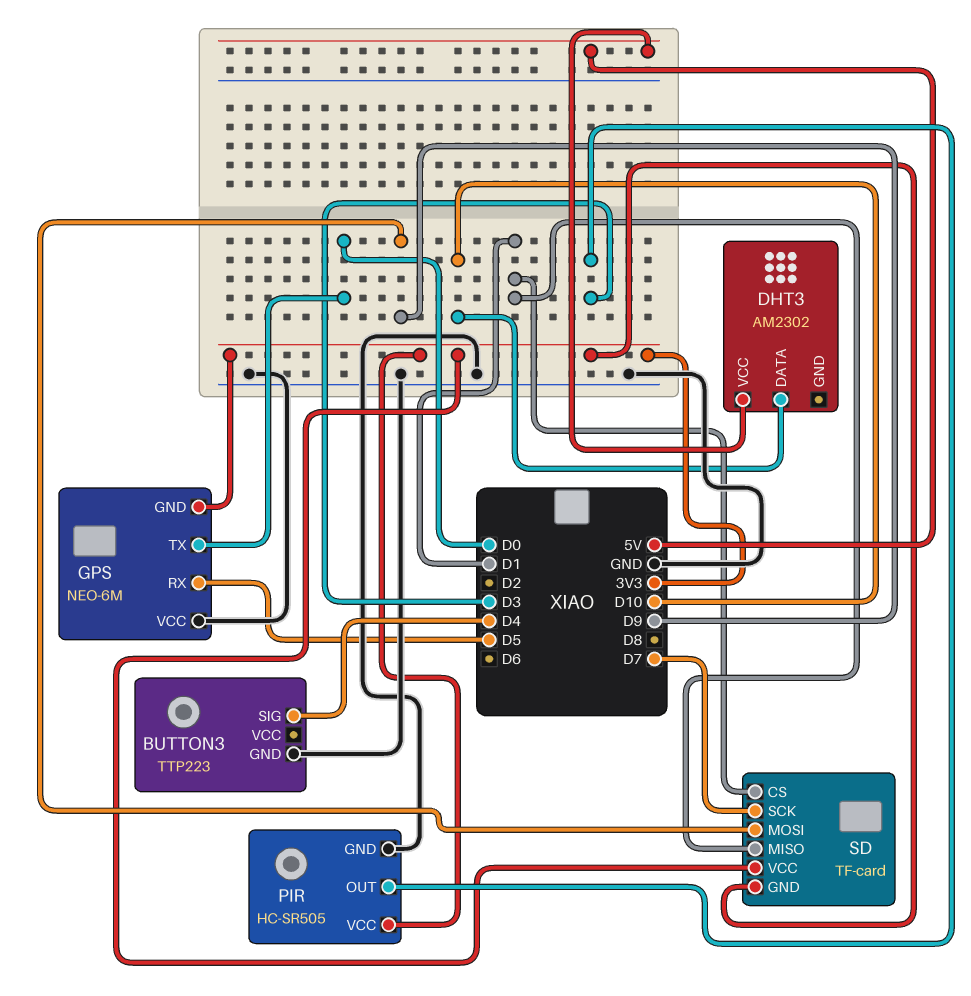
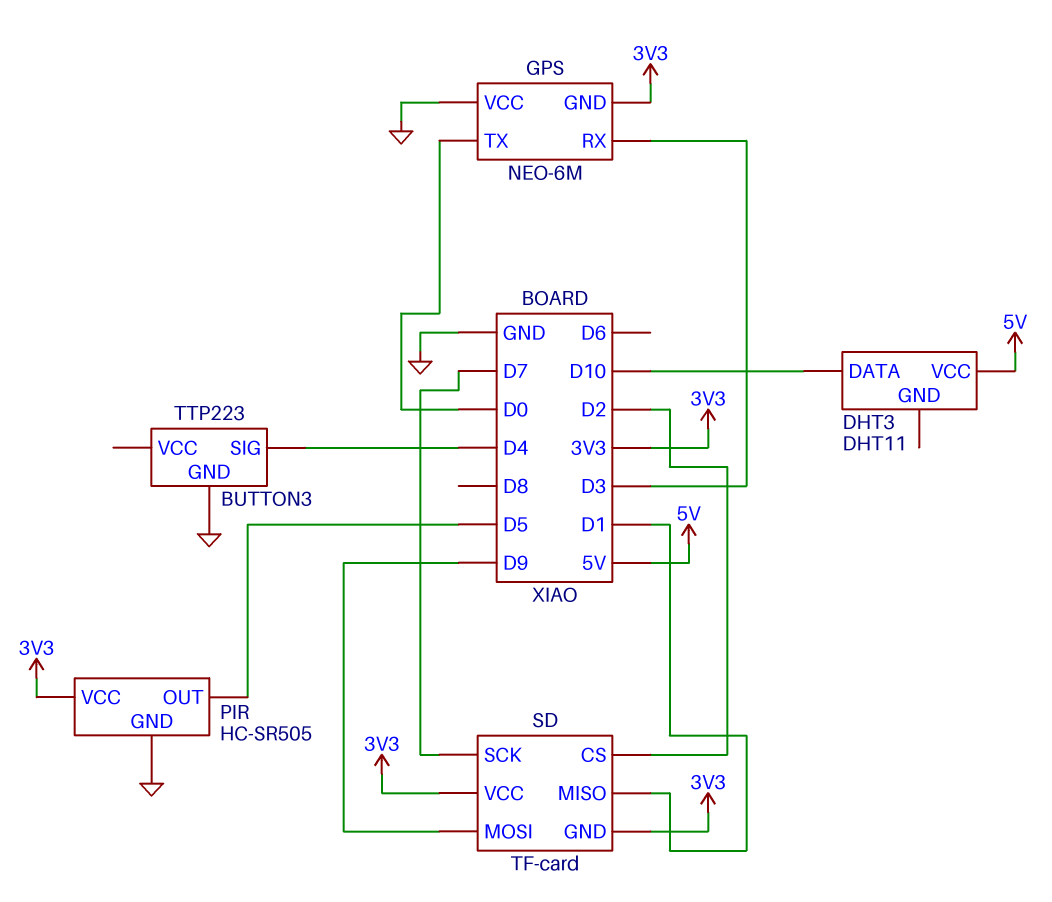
DHT3: AM2302 -> DHT11
GPS pin RX: D5 -> D3
PIR pin OUT: D3 -> D5
SD pin CS: D1 -> D2

